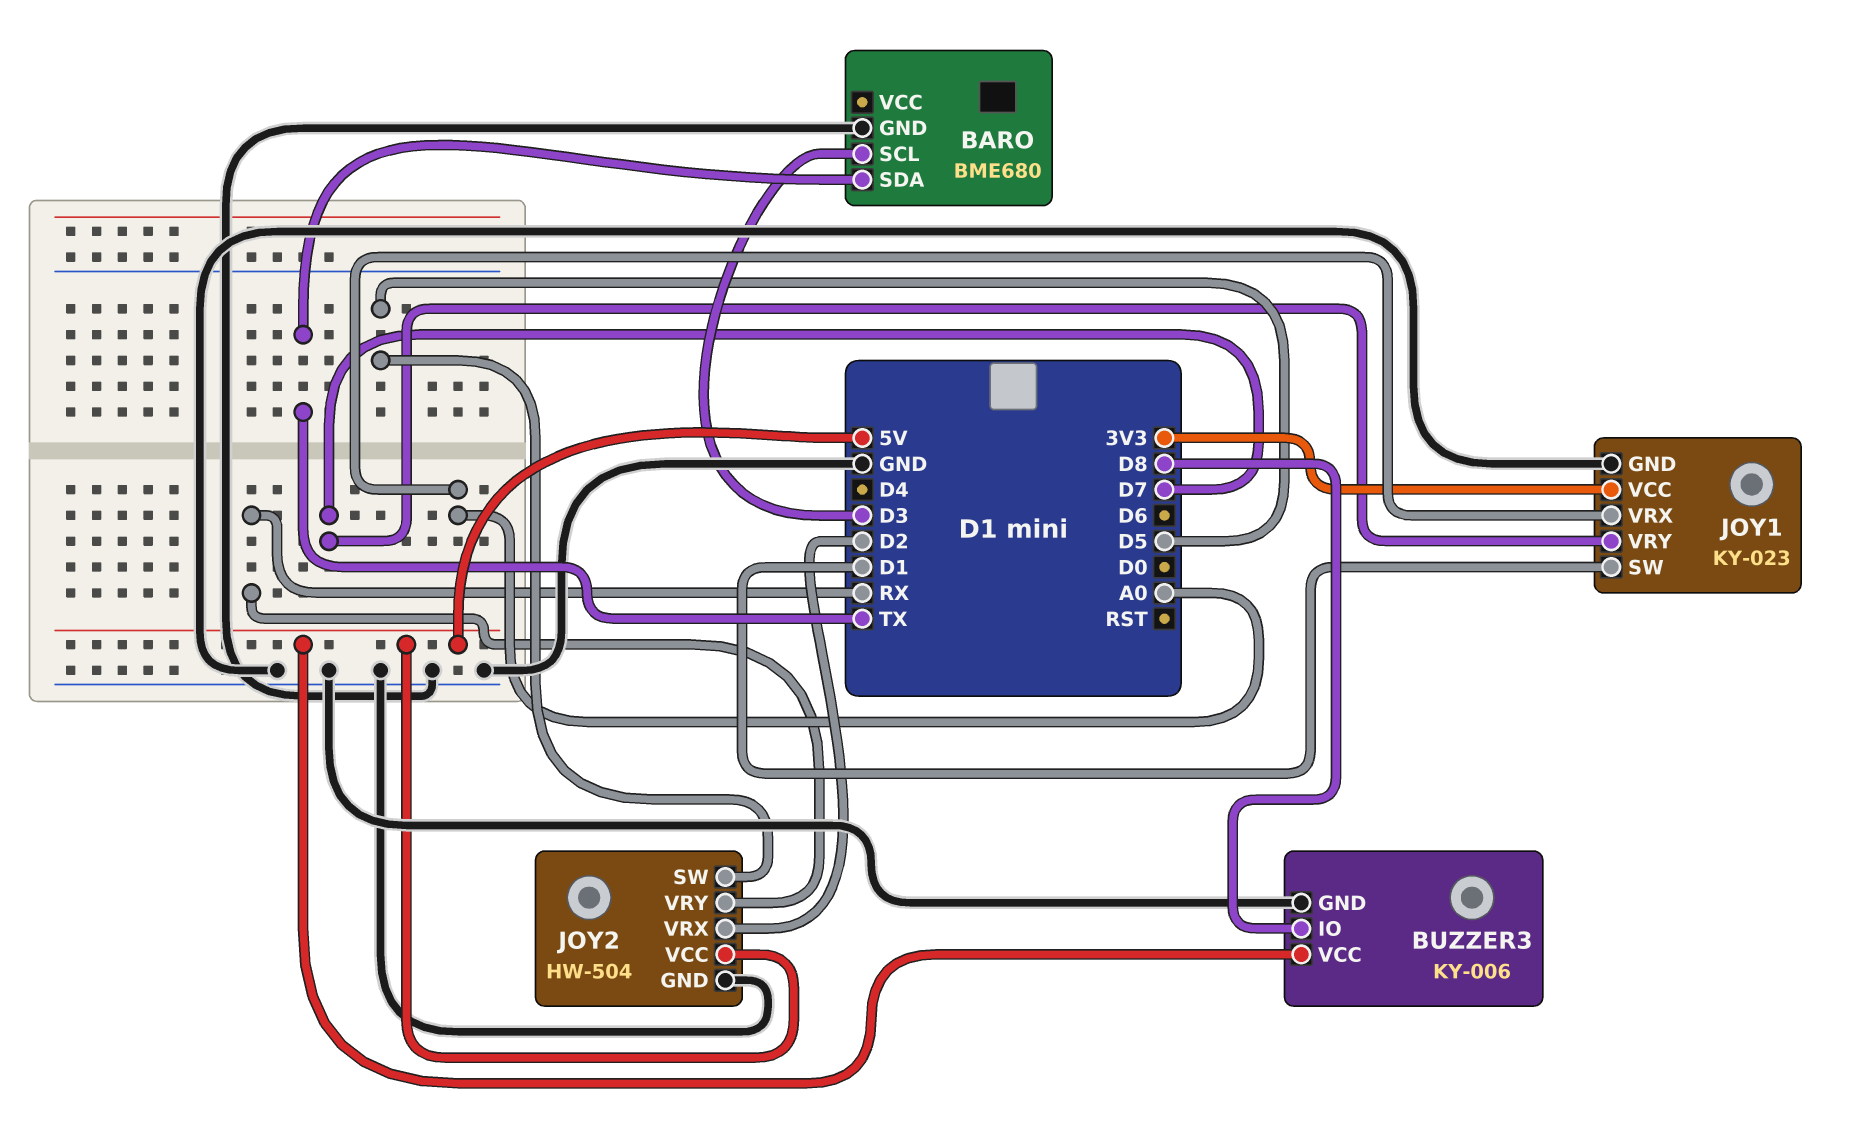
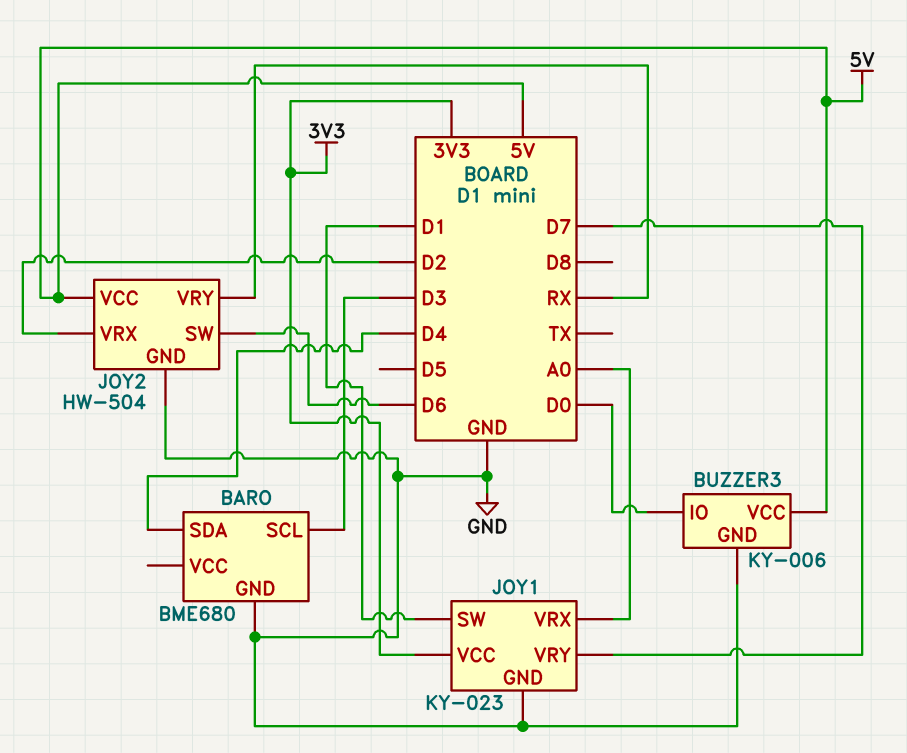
BARO pin SDA: TX -> D4
BUZZER3 pin IO: D8 -> D0
JOY2 pin SW: D5 -> D6

